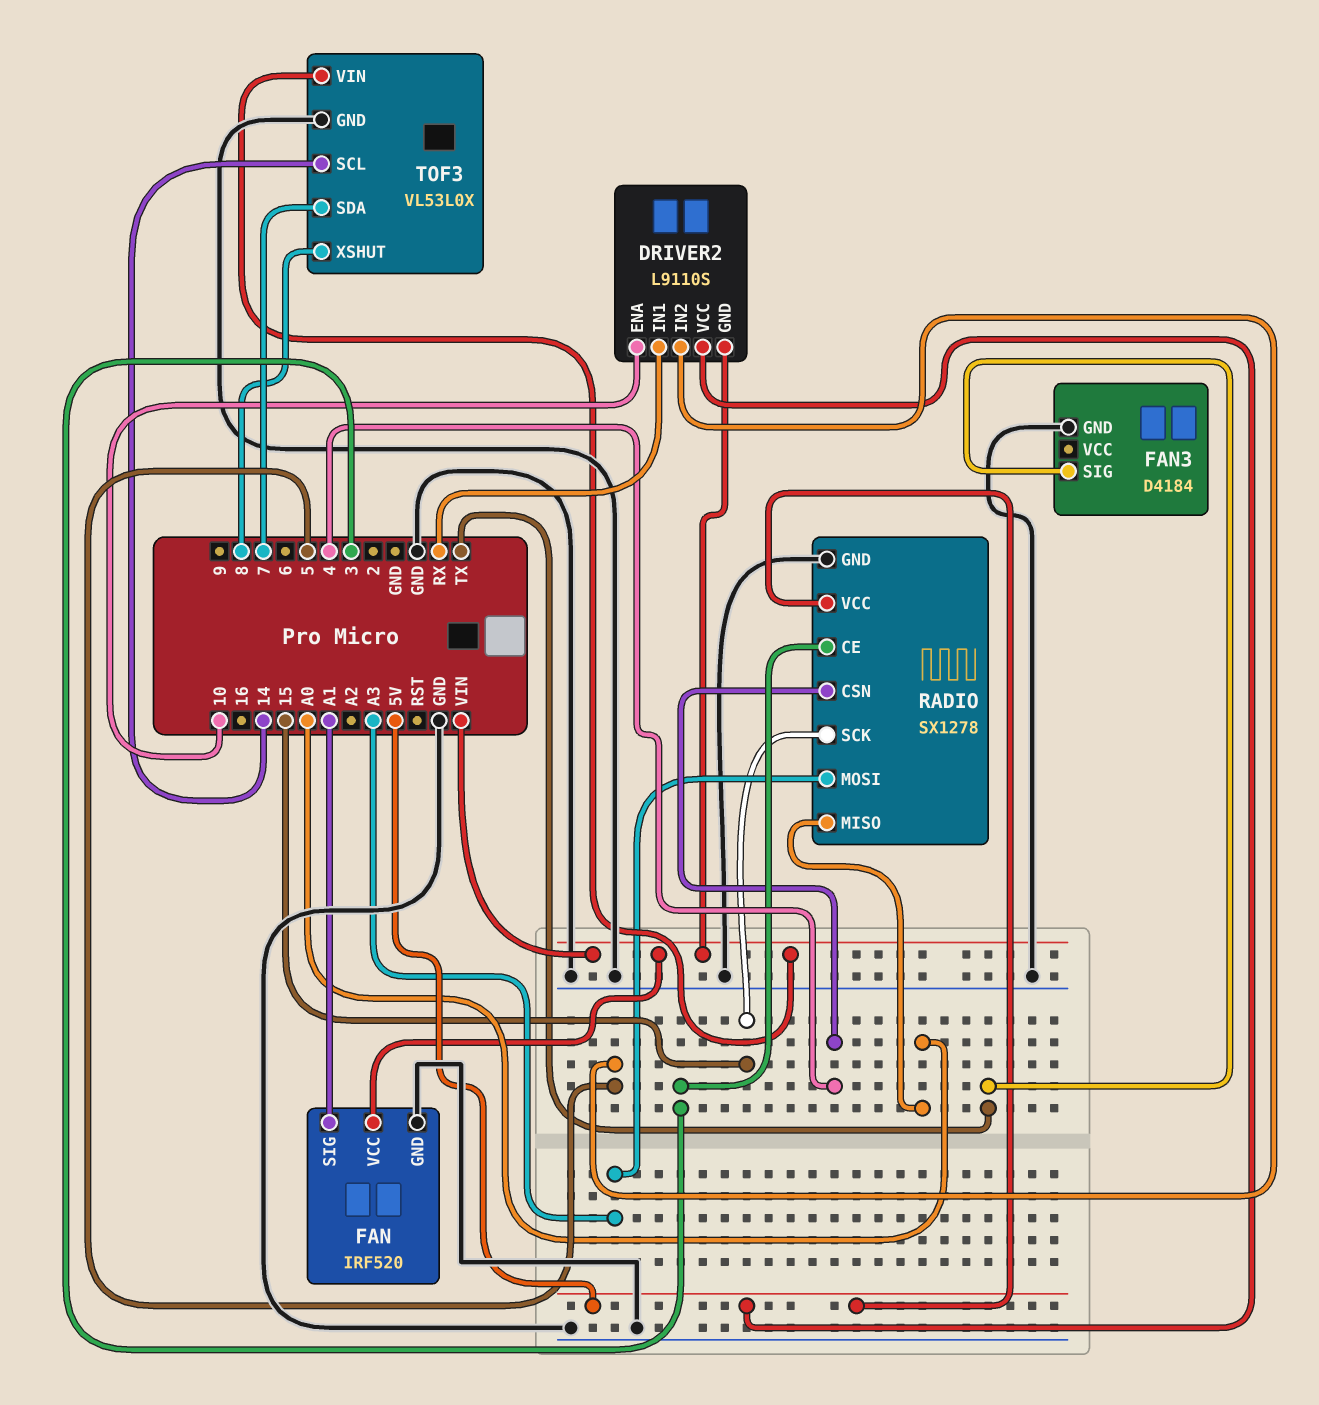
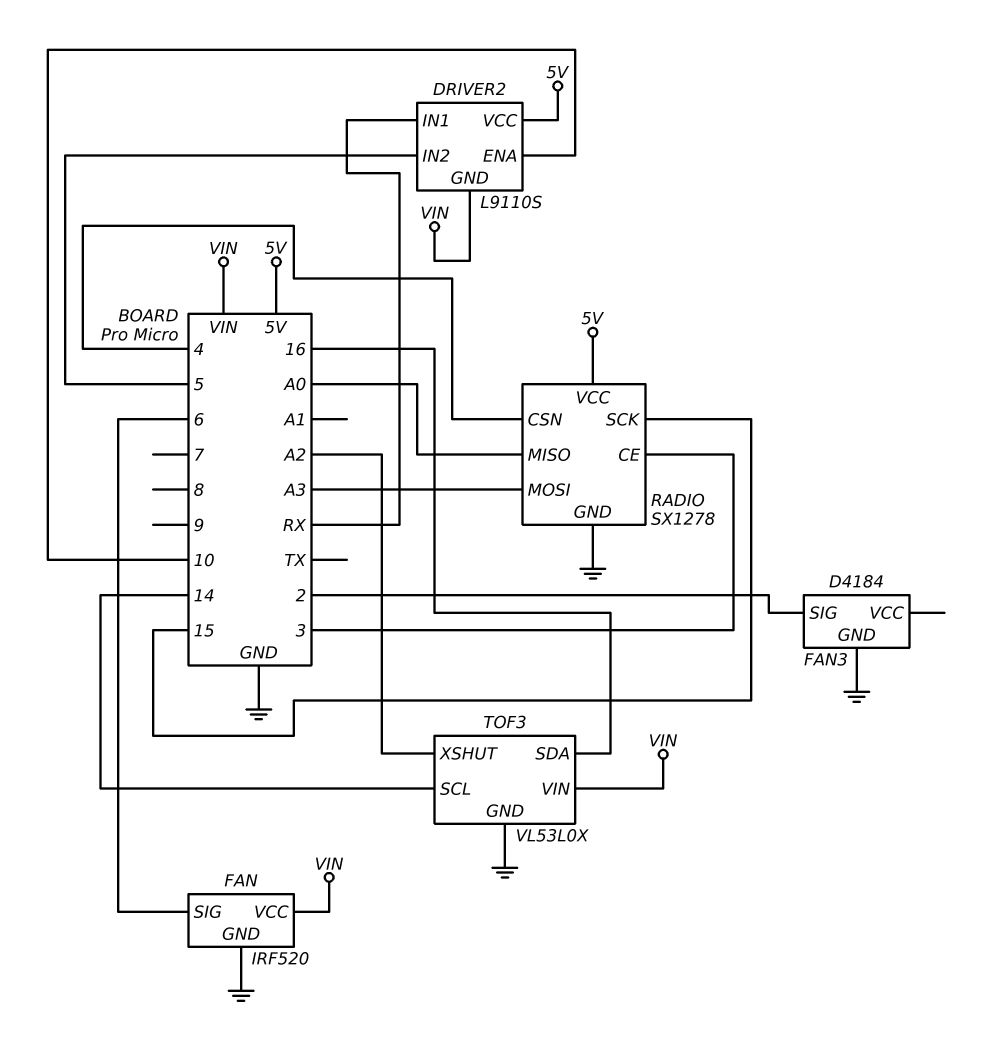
FAN pin SIG: A1 -> 6
FAN3 pin SIG: TX -> 2
TOF3 pin SDA: 7 -> 16
TOF3 pin XSHUT: 8 -> A2

